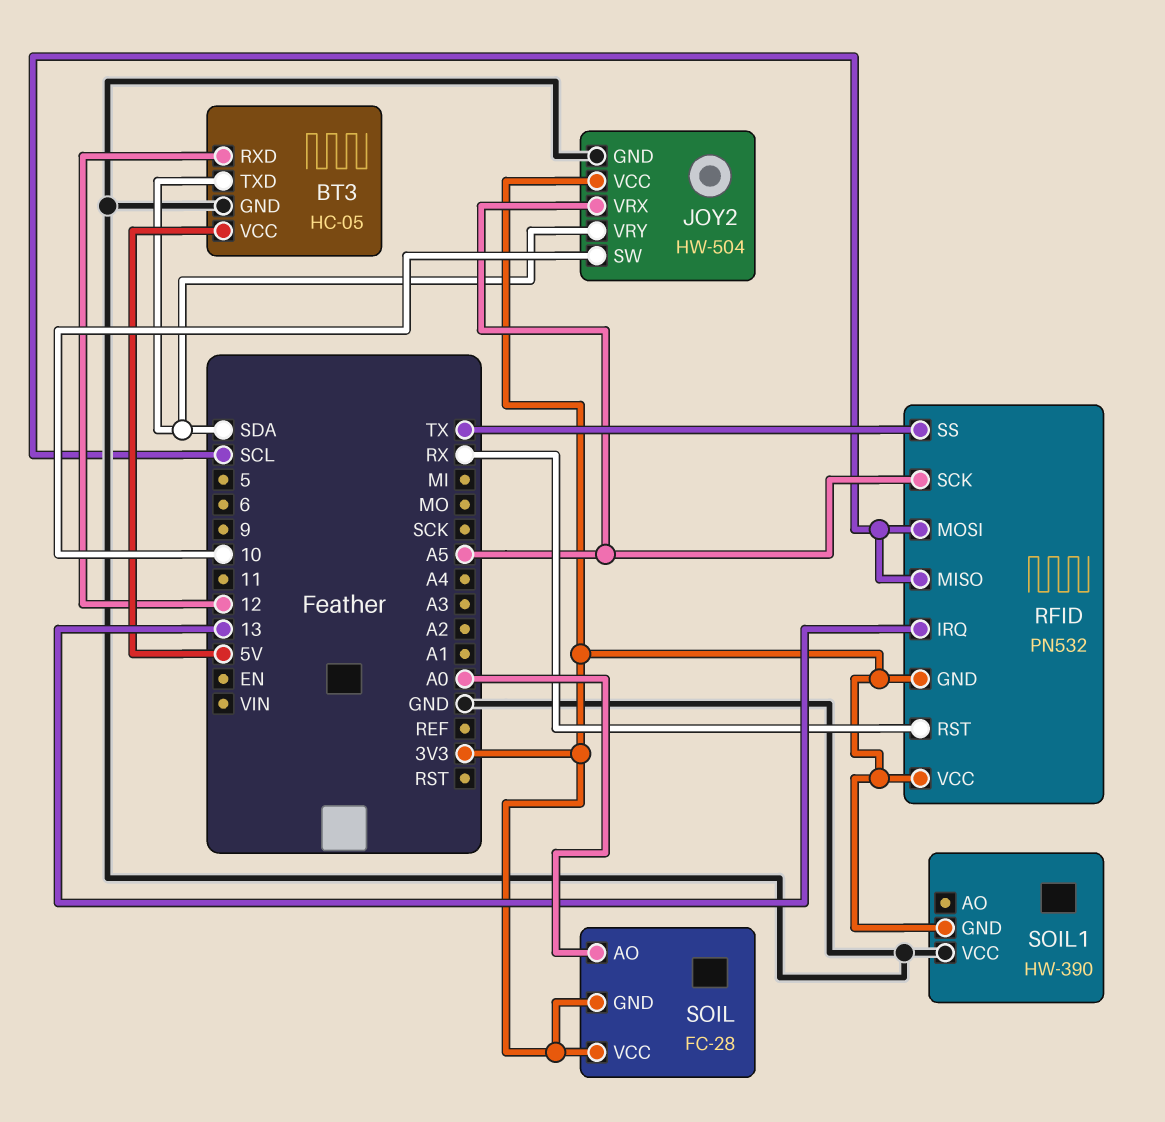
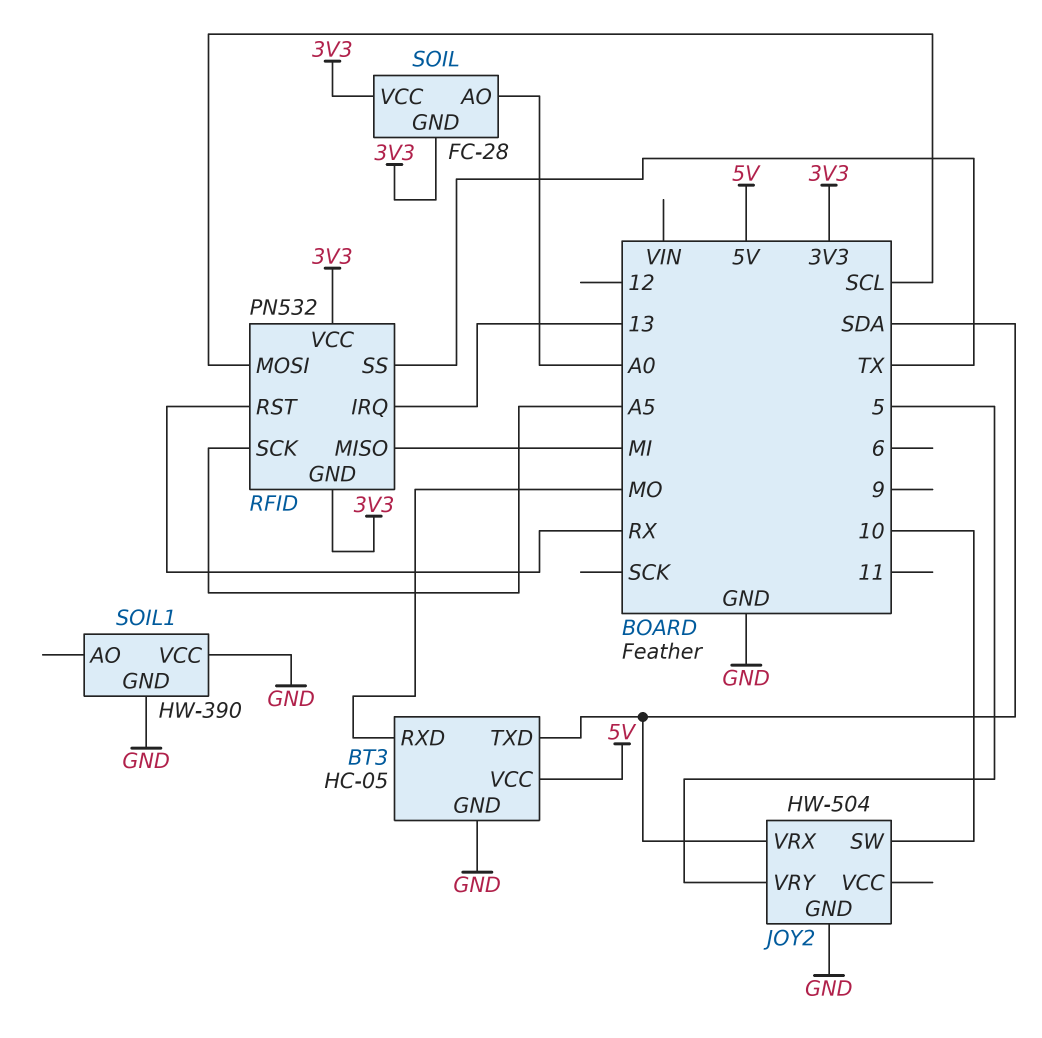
BT3 pin RXD: 12 -> MO
JOY2 pin VCC: 3V3 -> none
JOY2 pin VRX: A5 -> SDA
JOY2 pin VRY: SDA -> 5
RFID pin MISO: SCL -> MI
SOIL1 pin GND: 3V3 -> GND

